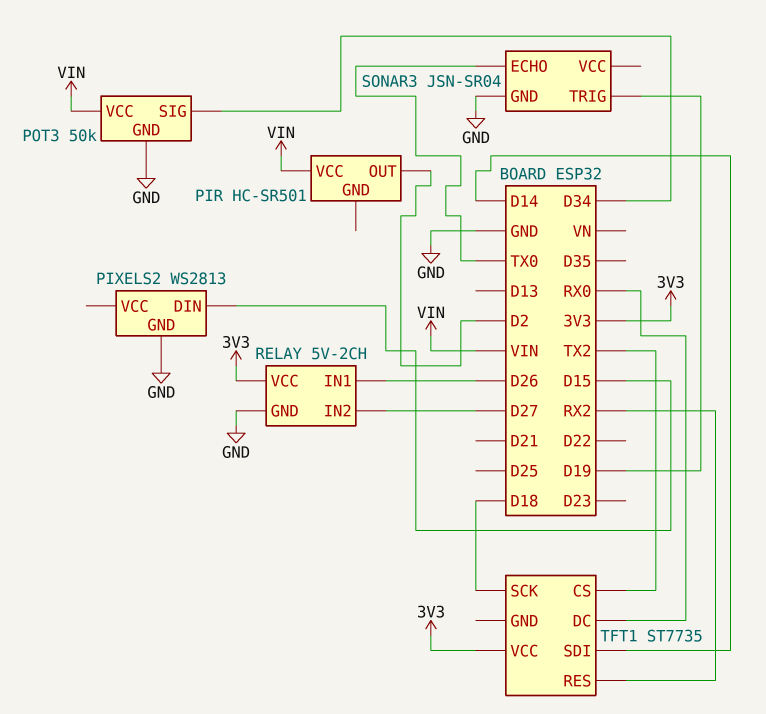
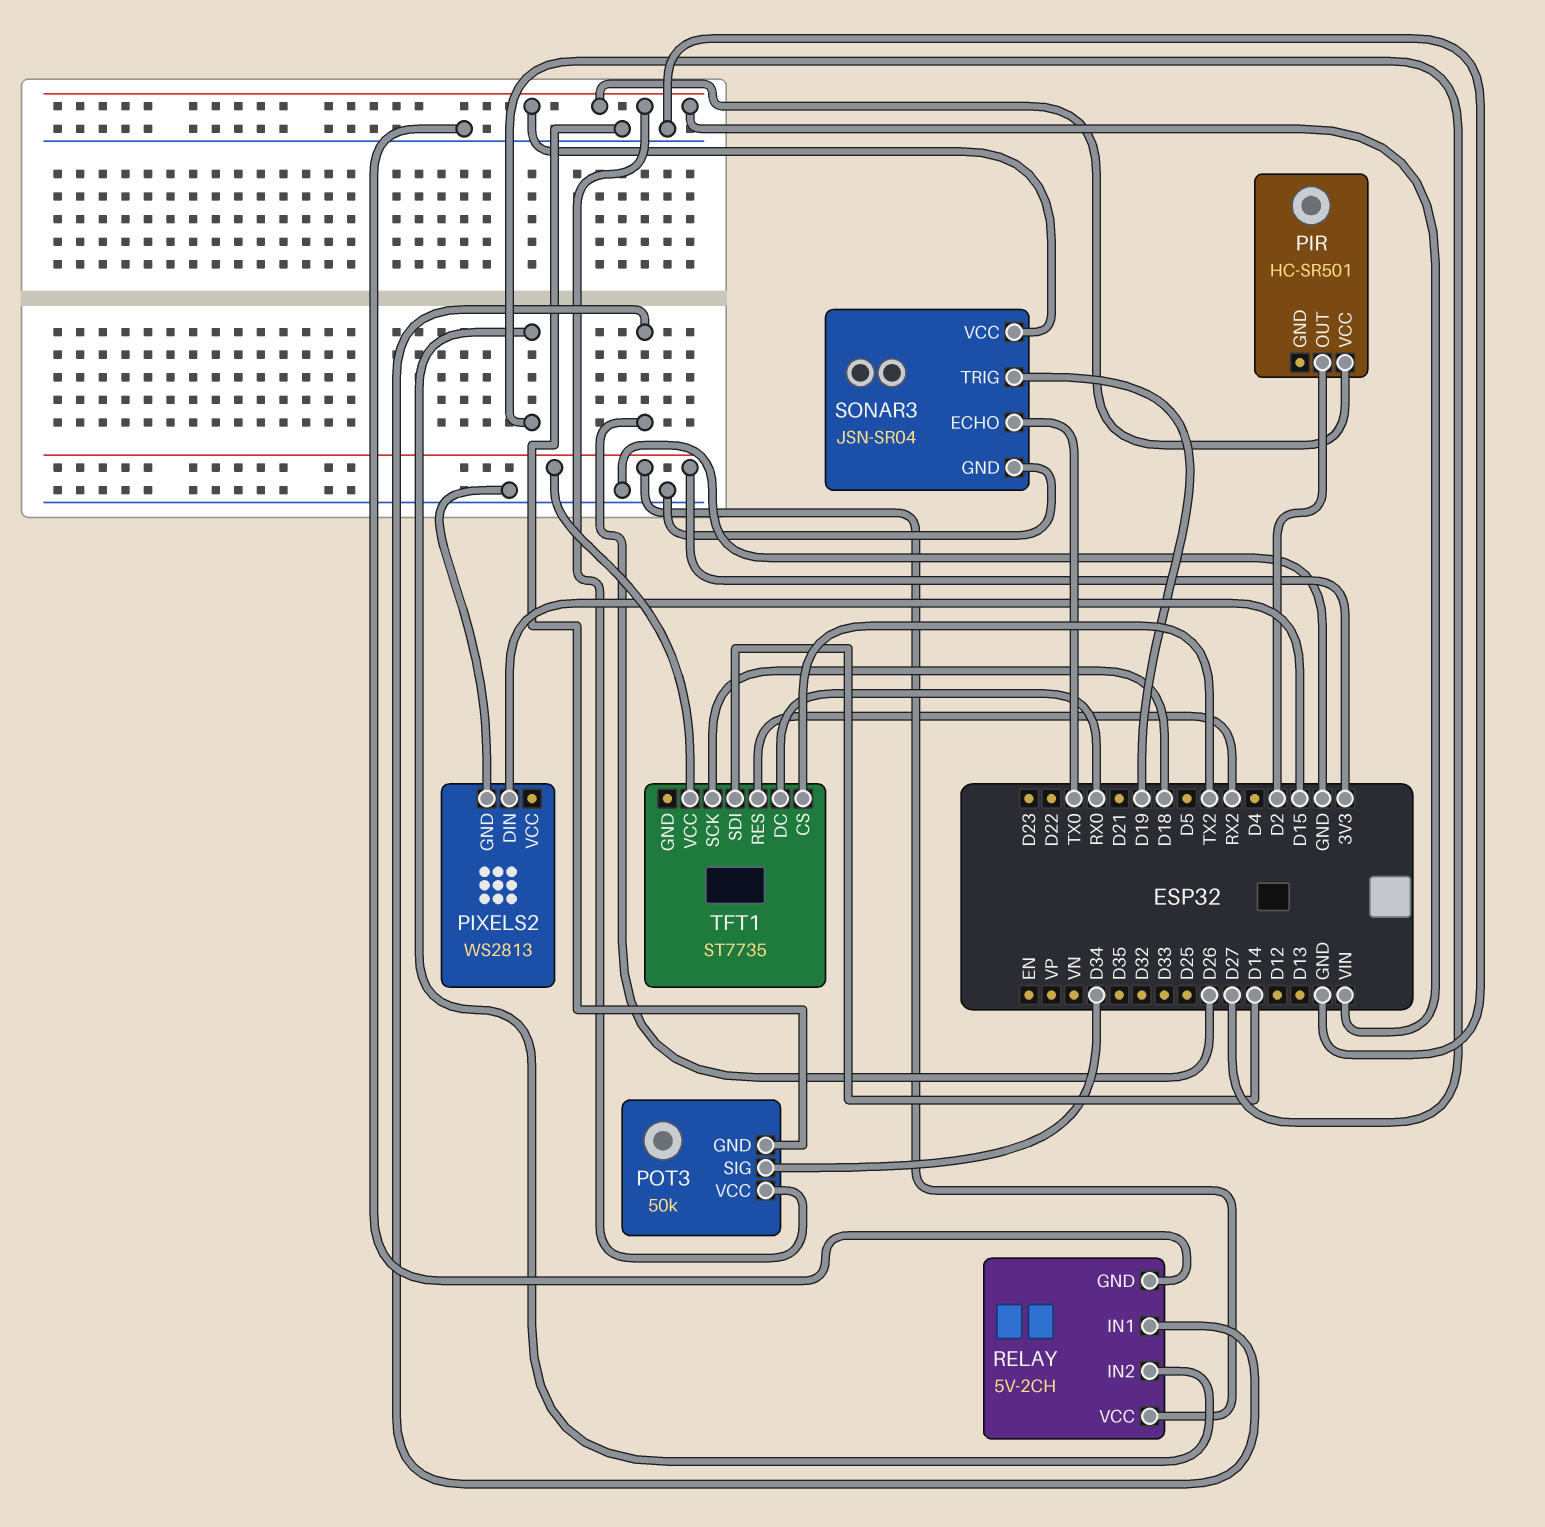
SONAR3 pin VCC: none -> VIN

